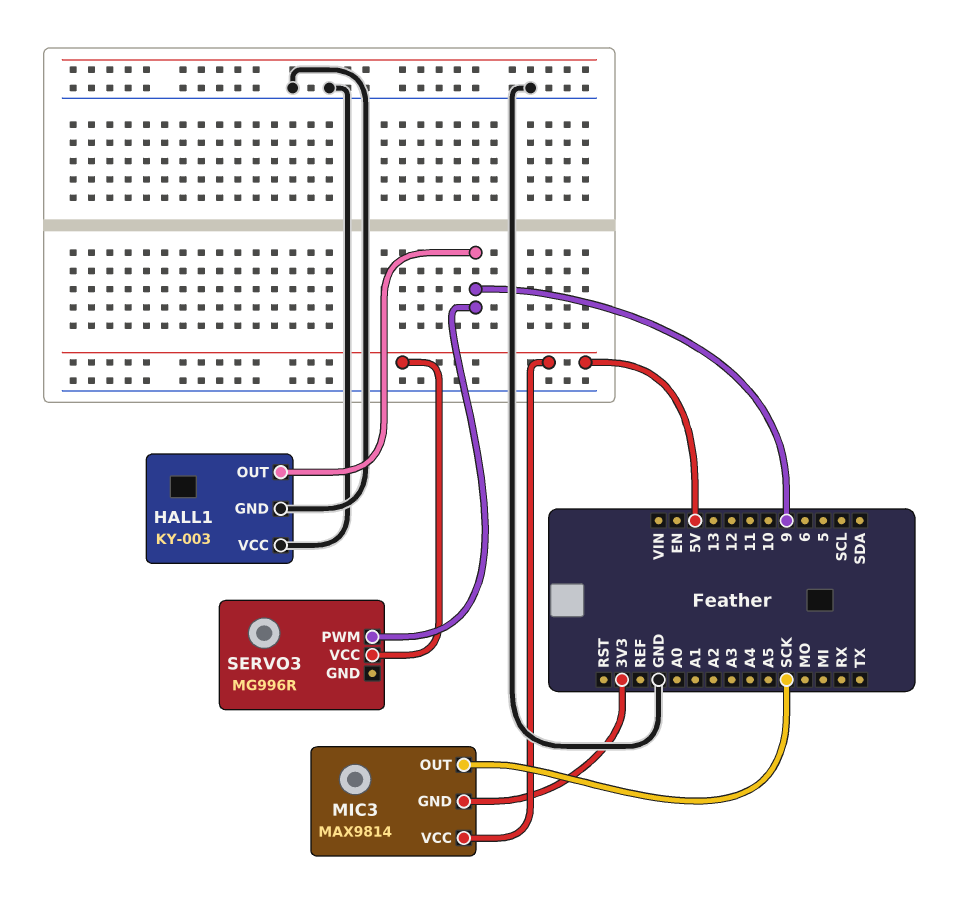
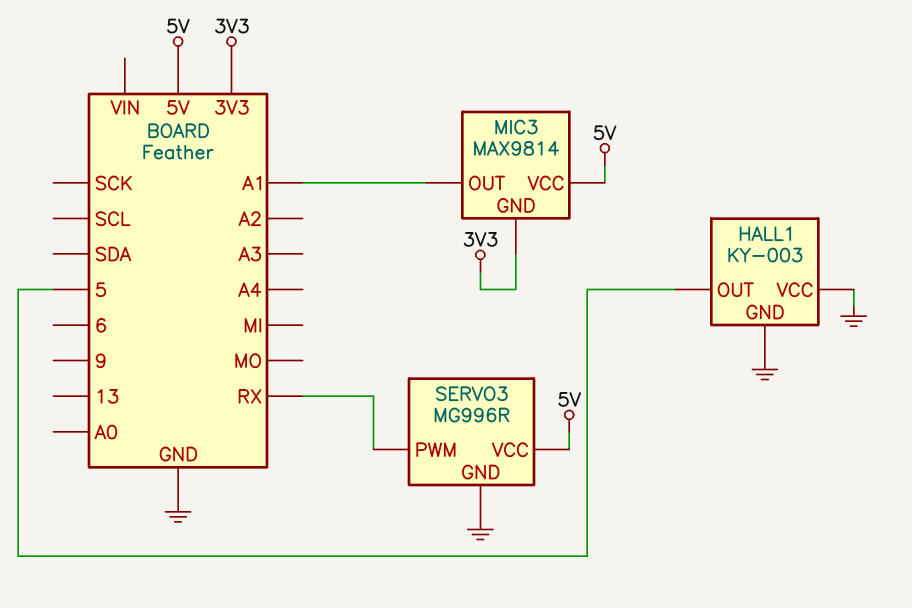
HALL1 pin OUT: 9 -> 5
MIC3 pin OUT: SCK -> A1
SERVO3 pin GND: none -> GND
SERVO3 pin PWM: 9 -> RX

